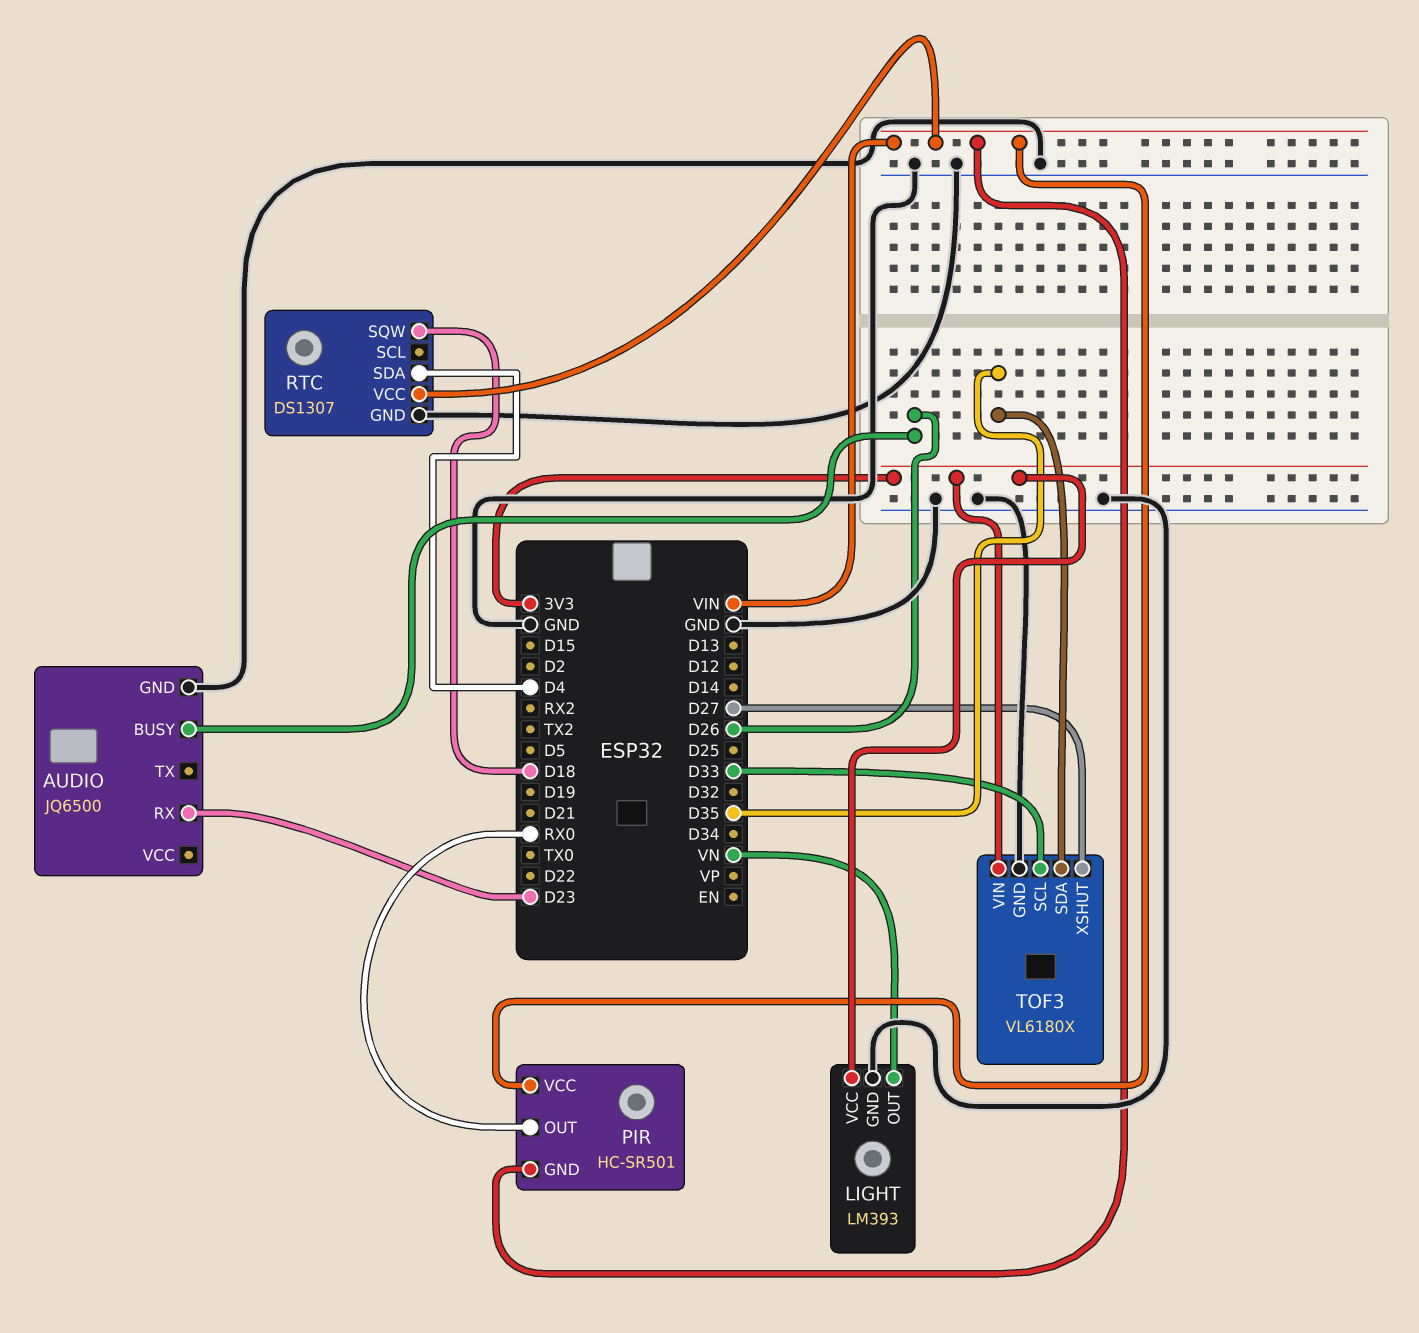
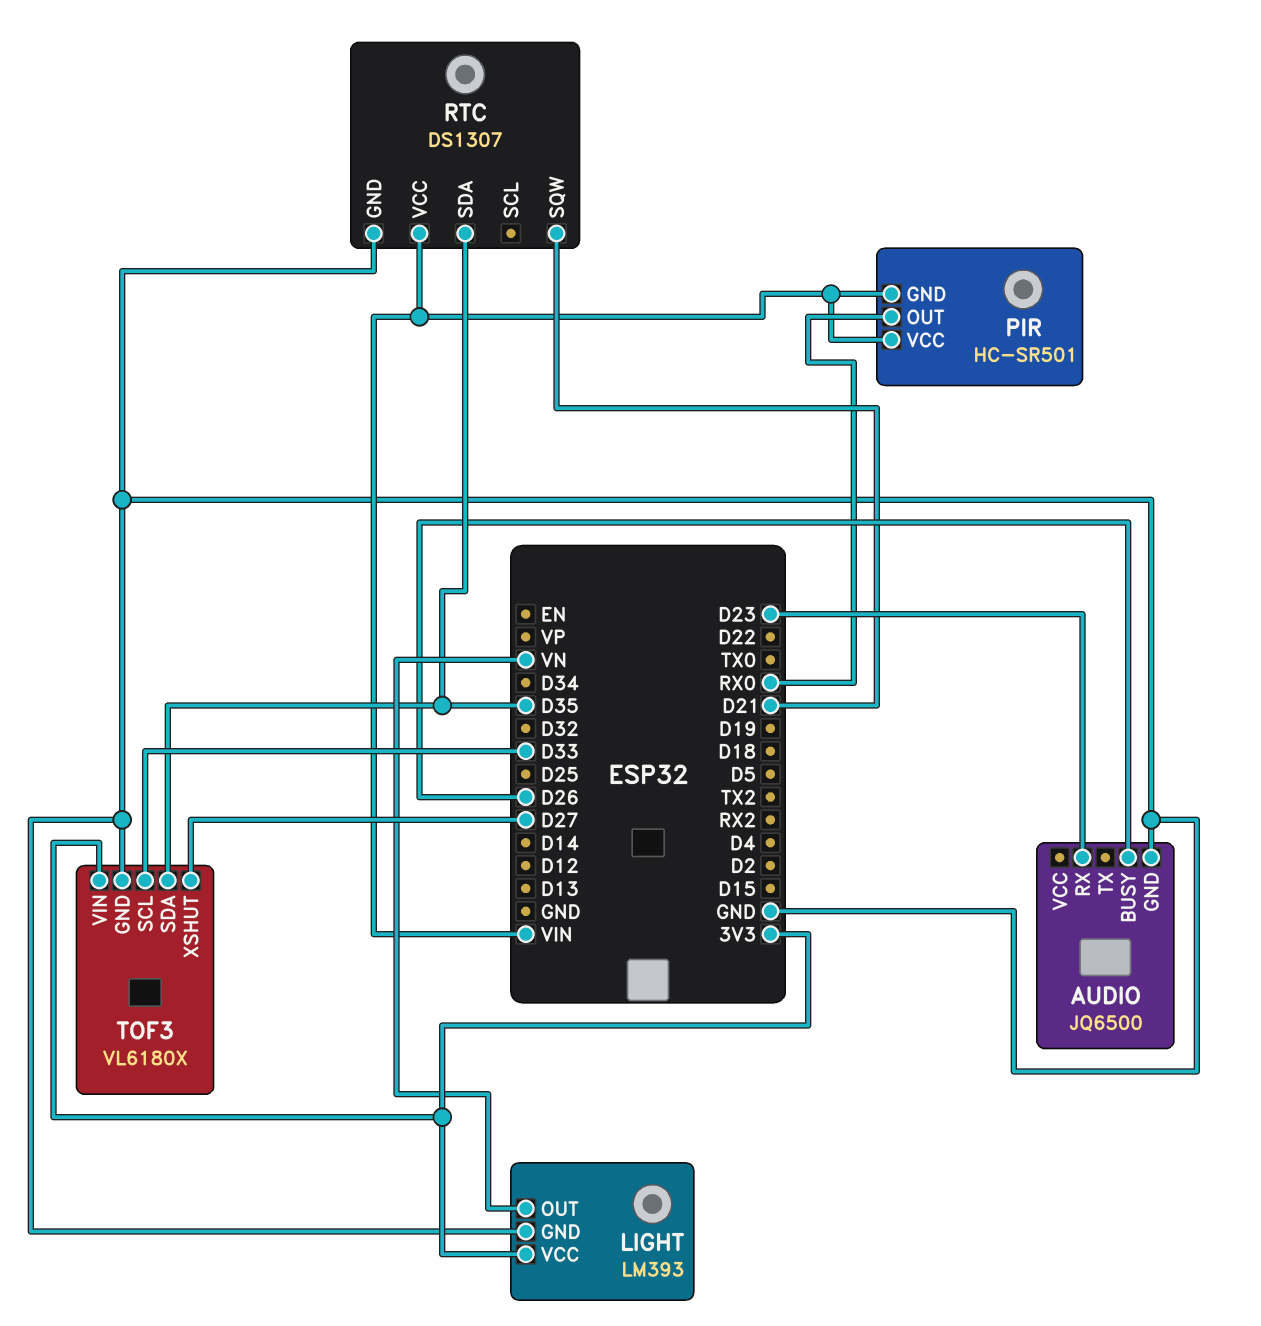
RTC pin SDA: D4 -> D35
RTC pin SQW: D18 -> D21

